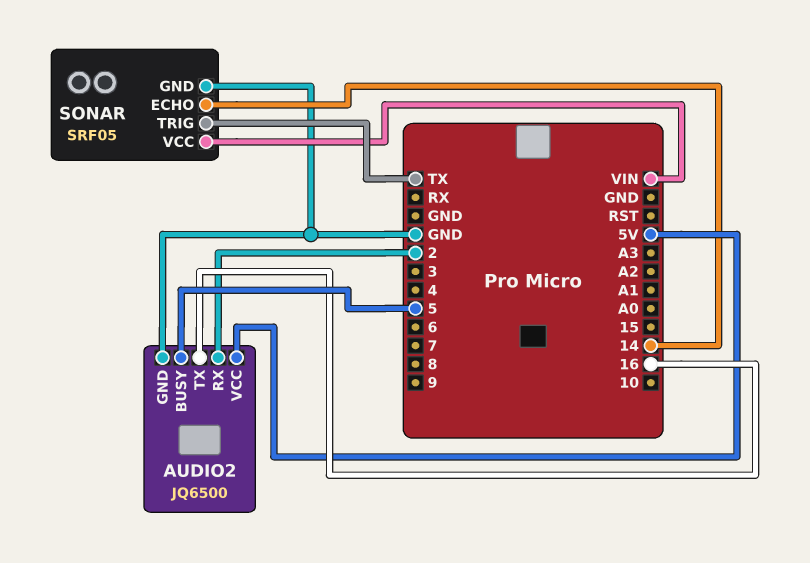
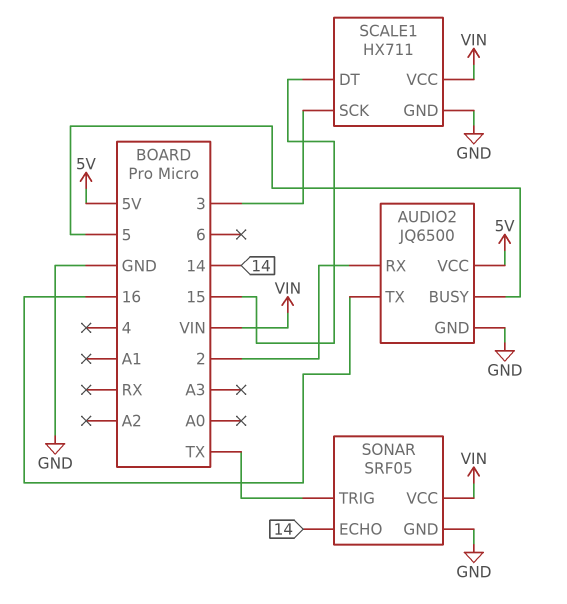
SCALE1: none -> HX711
SCALE1 pin DT: none -> 15
SCALE1 pin GND: none -> GND
SCALE1 pin SCK: none -> 3
SCALE1 pin VCC: none -> VIN

